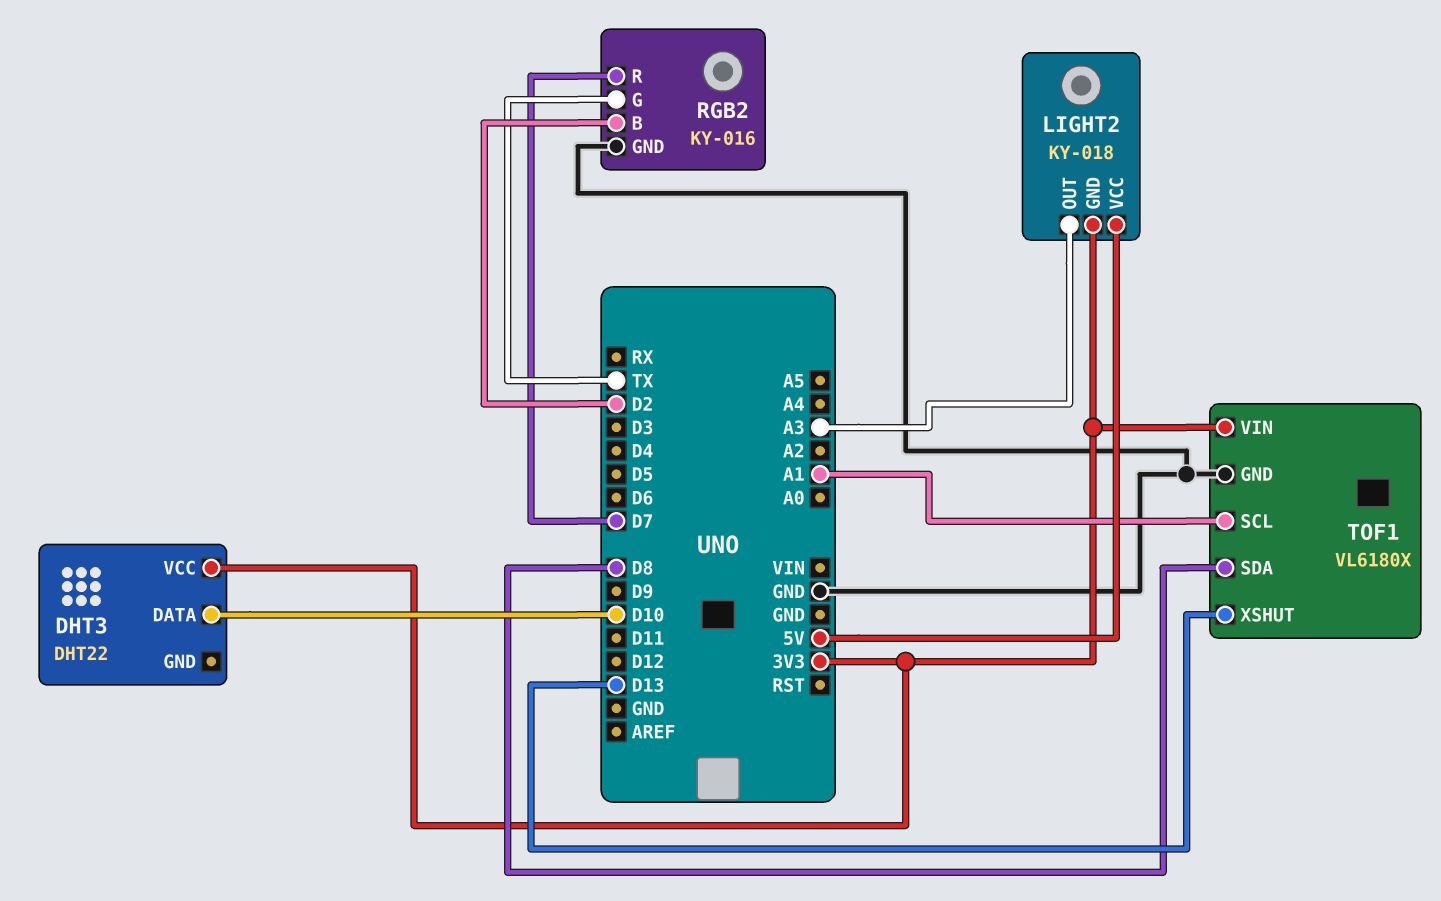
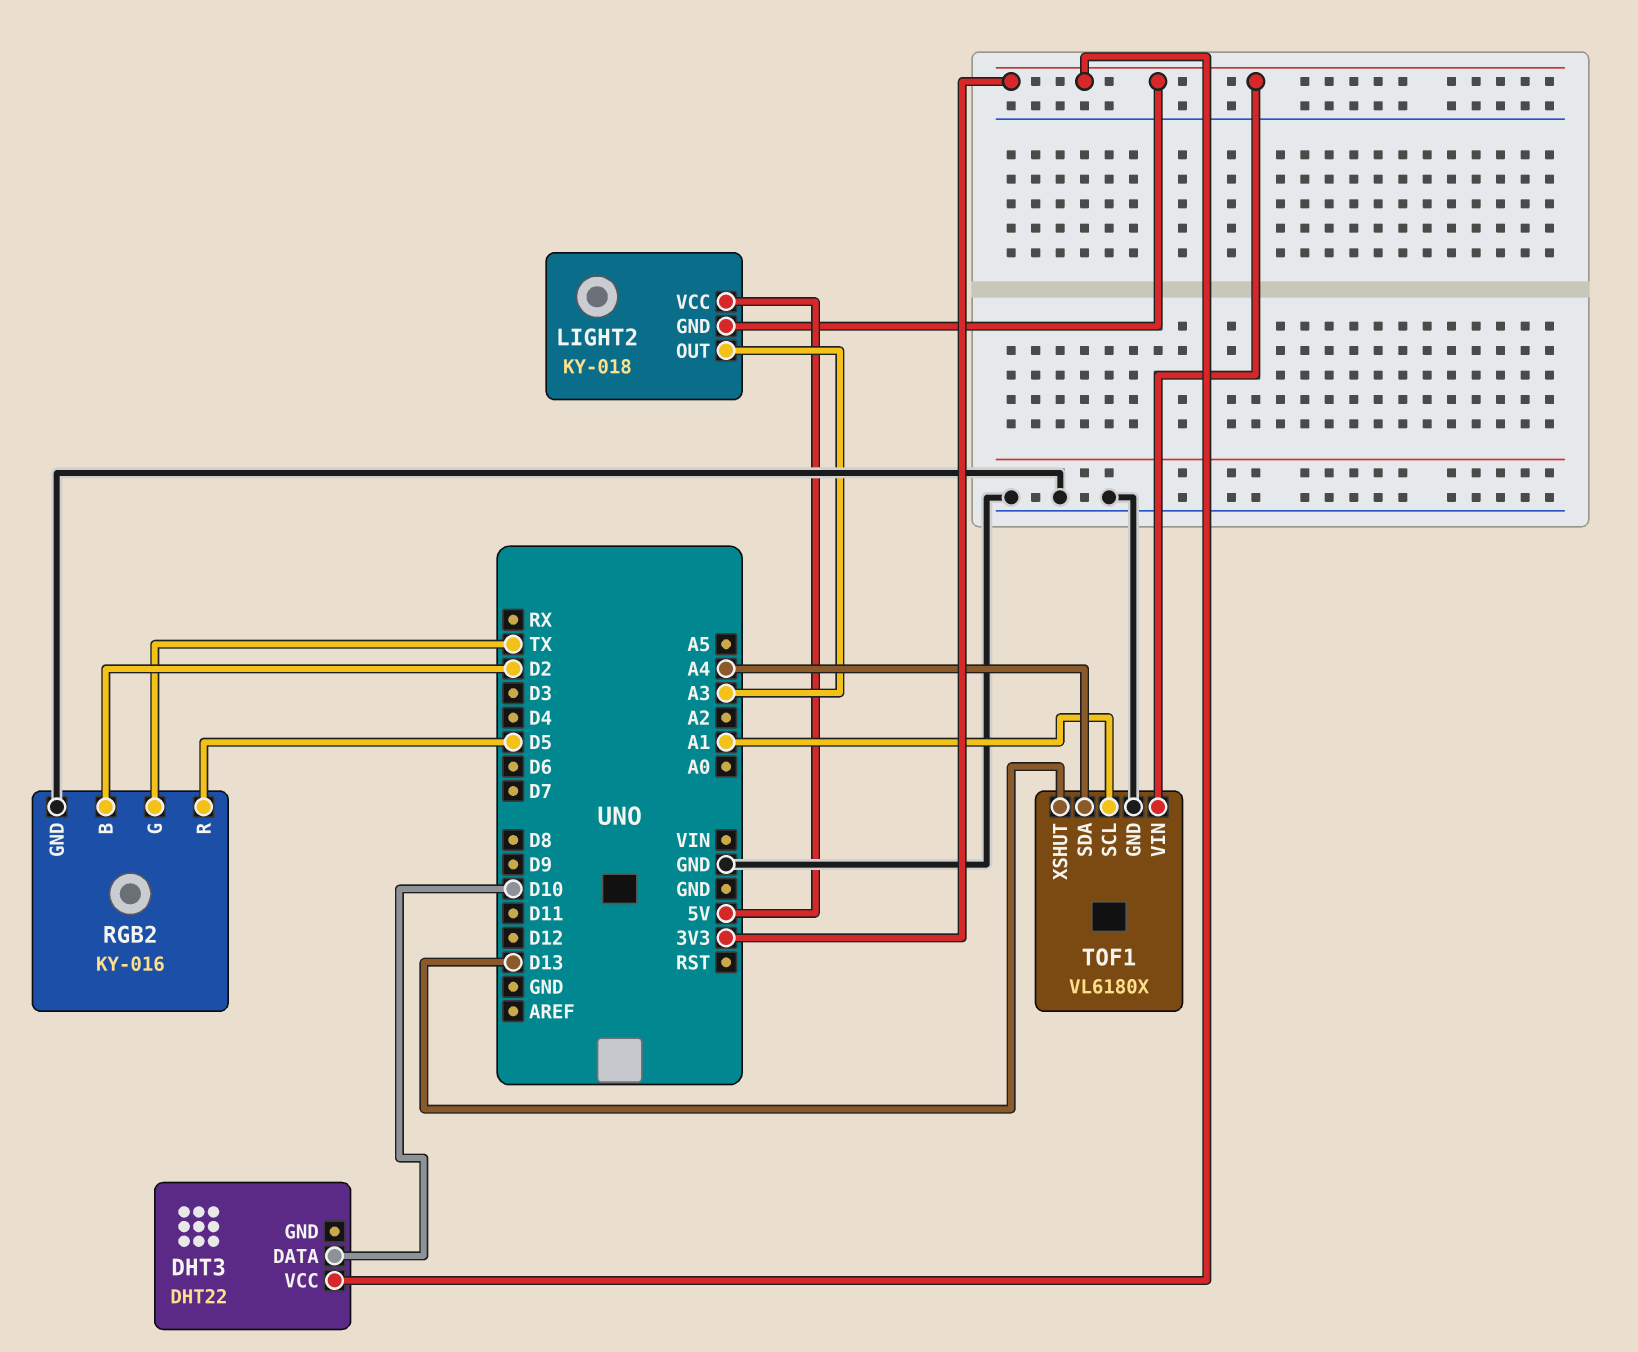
RGB2 pin R: D7 -> D5
TOF1 pin SDA: D8 -> A4

